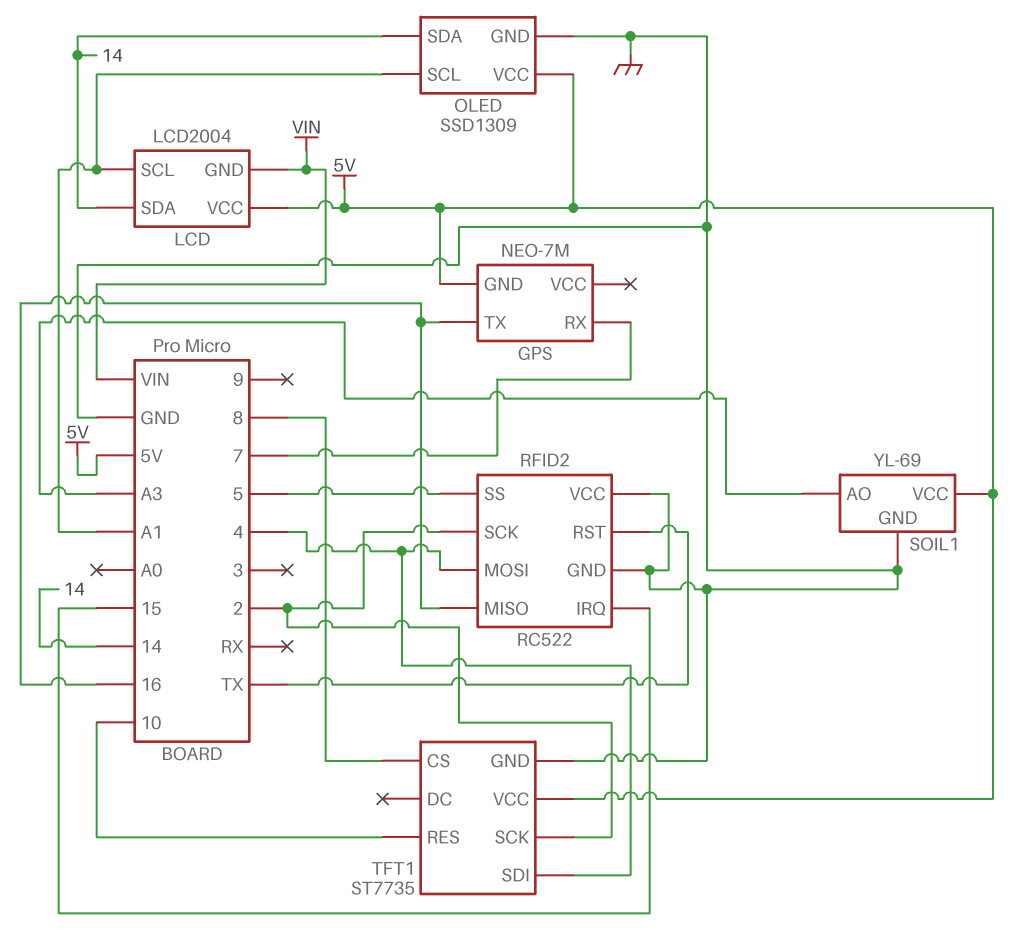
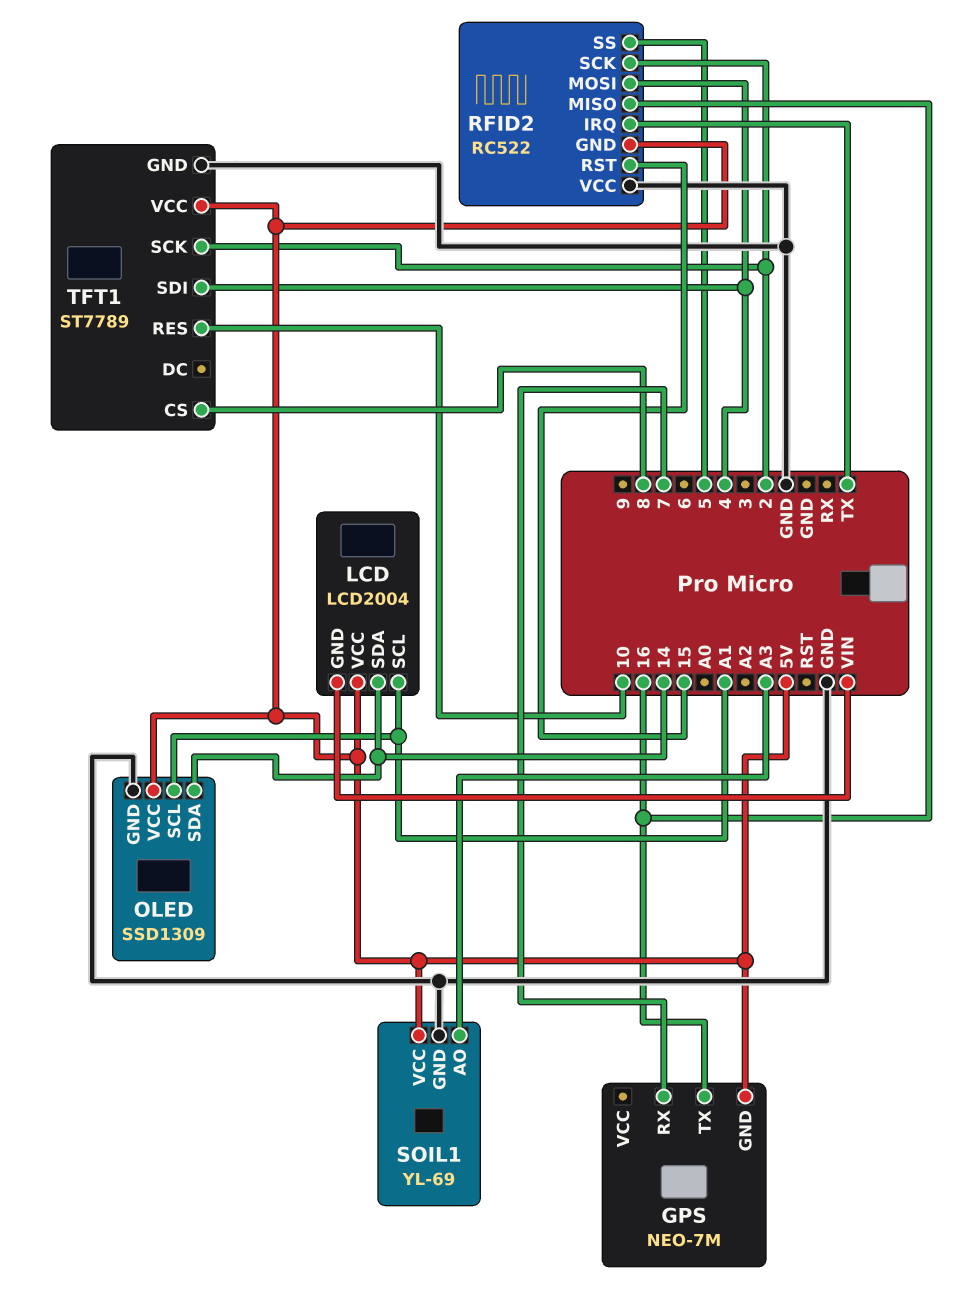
RFID2 pin GND: GND -> 5V
RFID2 pin IRQ: 15 -> TX
RFID2 pin RST: TX -> 15
TFT1: ST7735 -> ST7789

